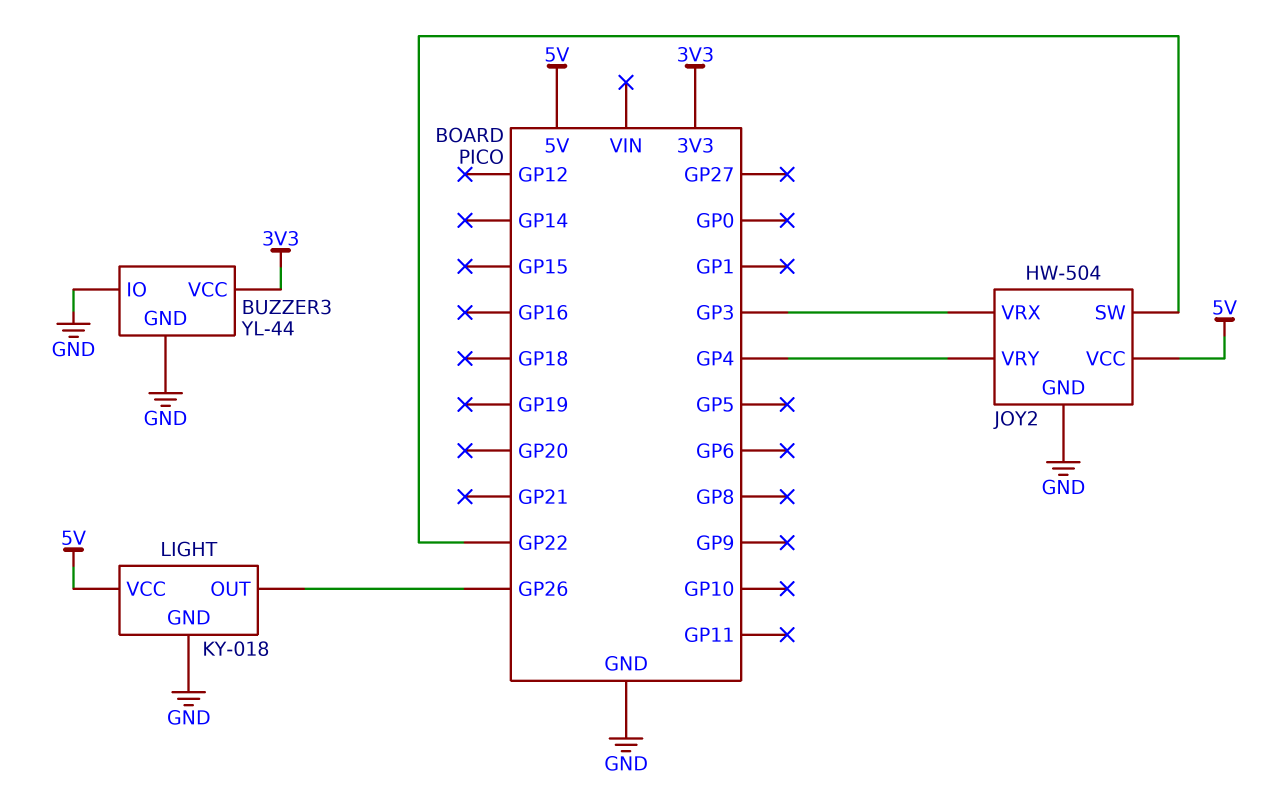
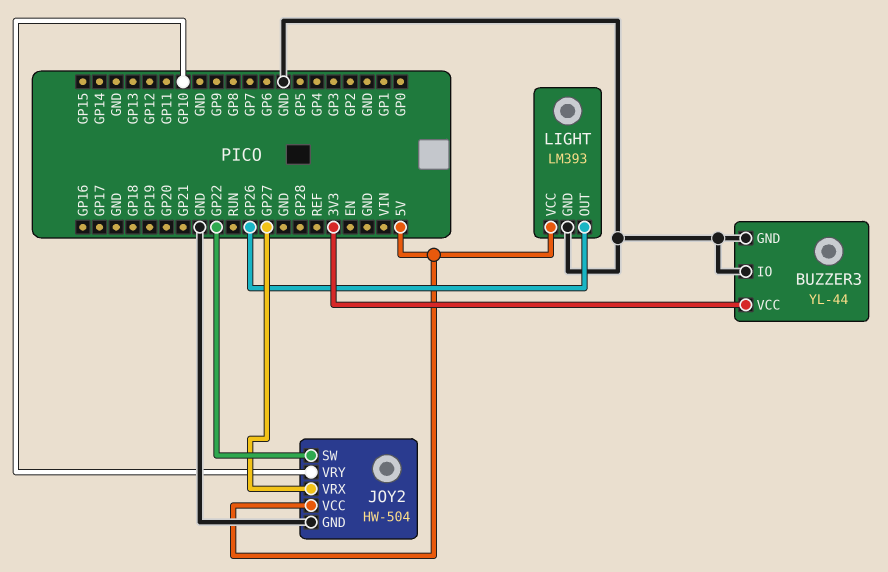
JOY2 pin VRX: GP3 -> GP27
JOY2 pin VRY: GP4 -> GP10
LIGHT: KY-018 -> LM393

